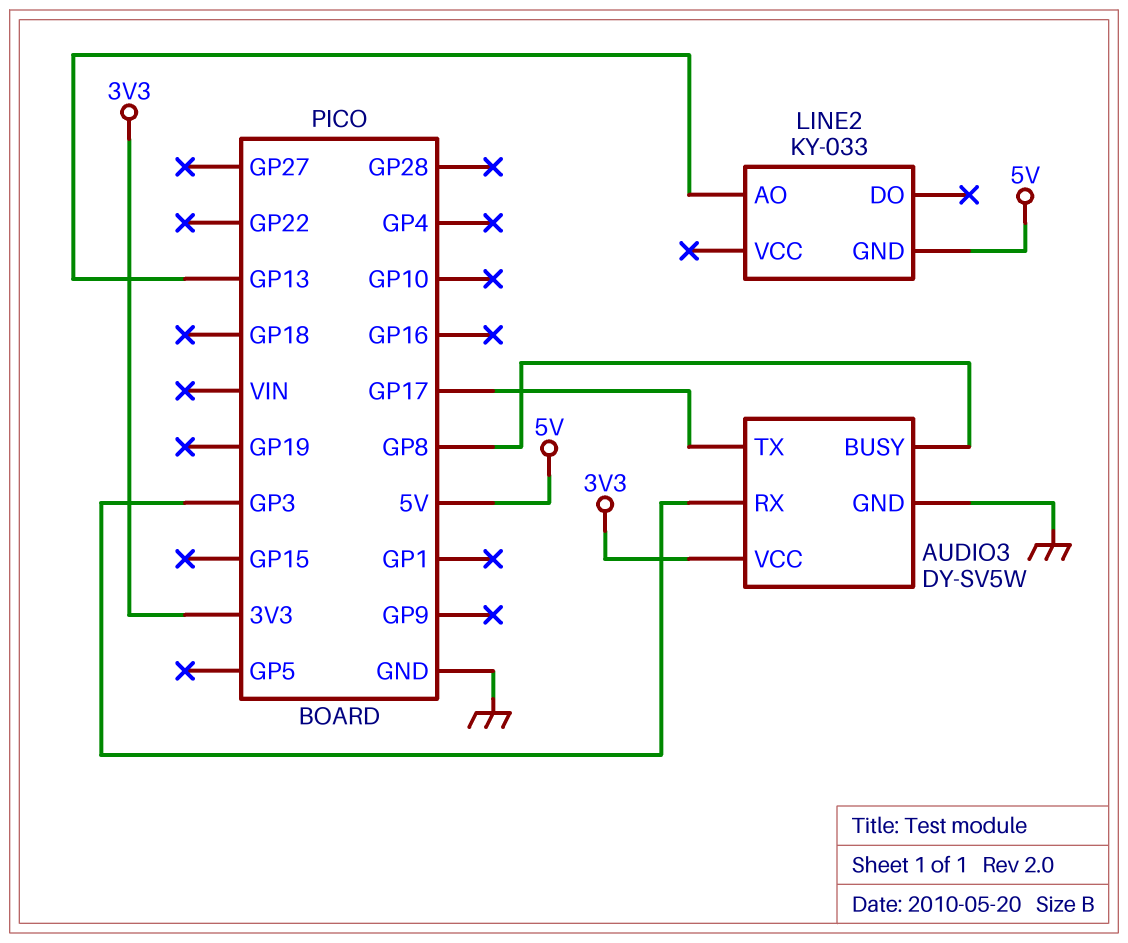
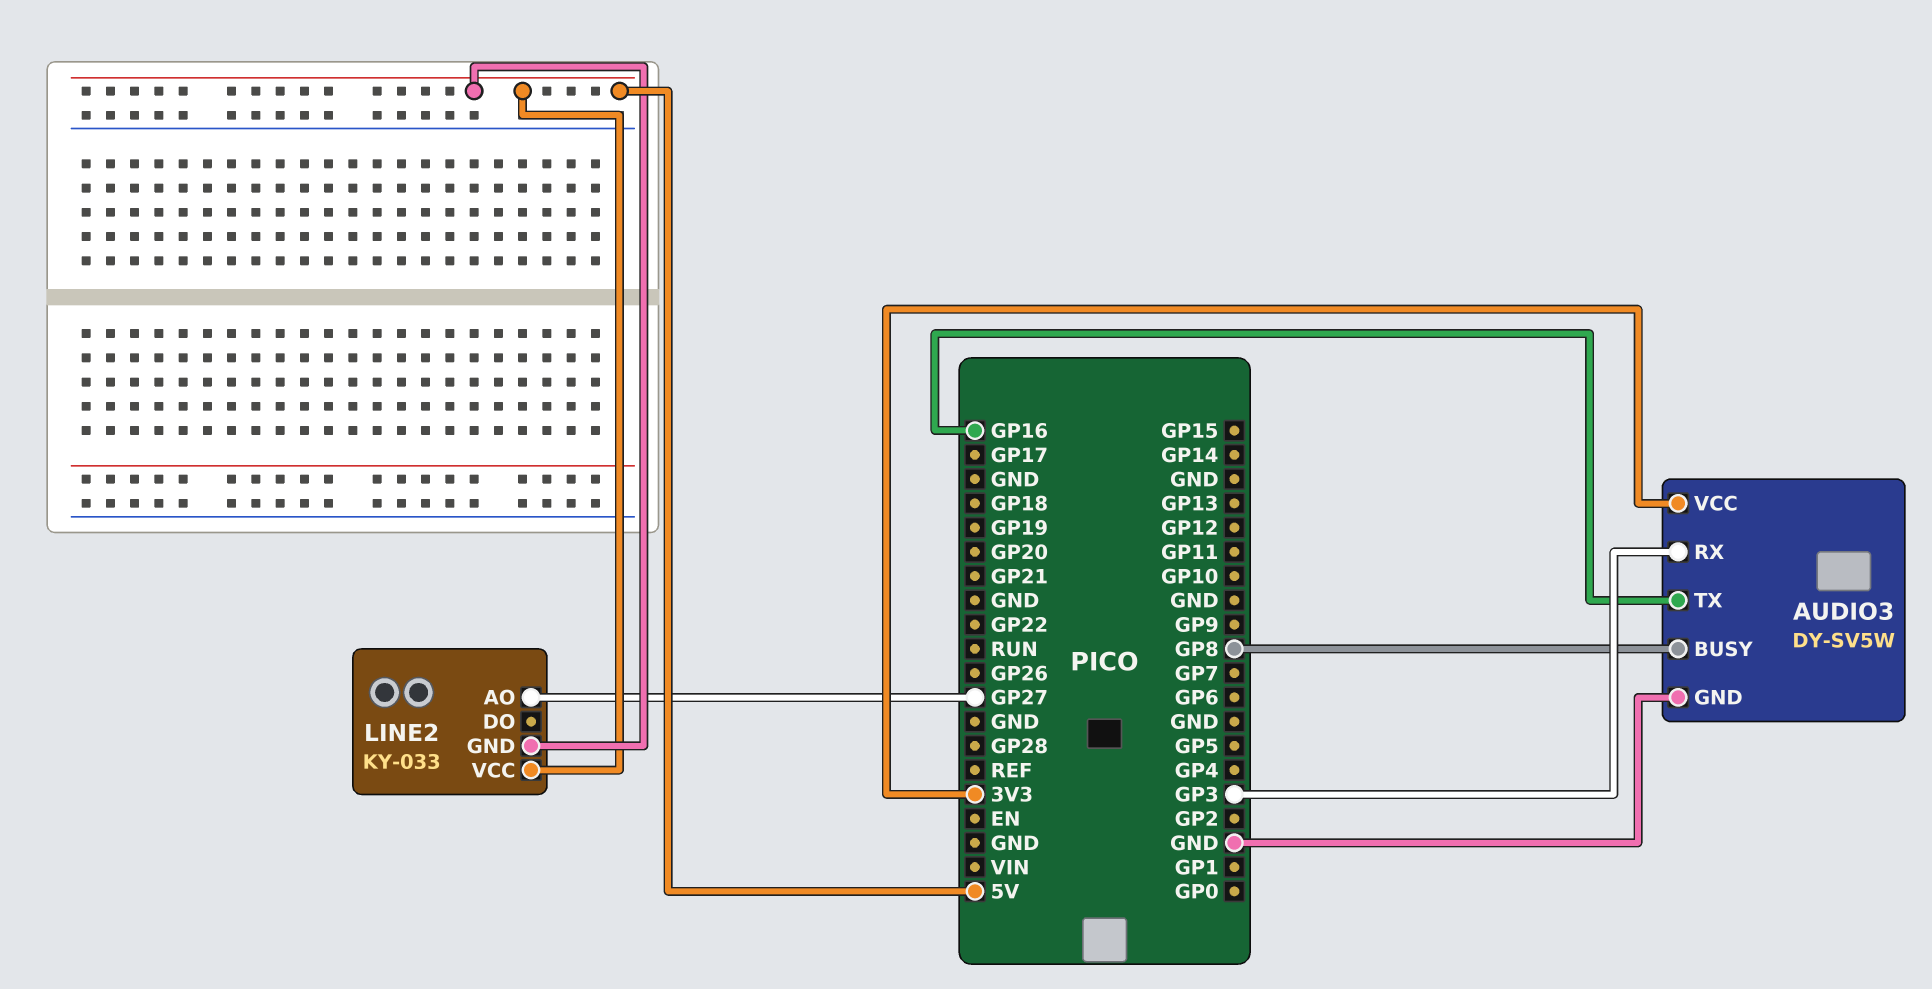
AUDIO3 pin TX: GP17 -> GP16
LINE2 pin AO: GP13 -> GP27
LINE2 pin VCC: none -> 5V

